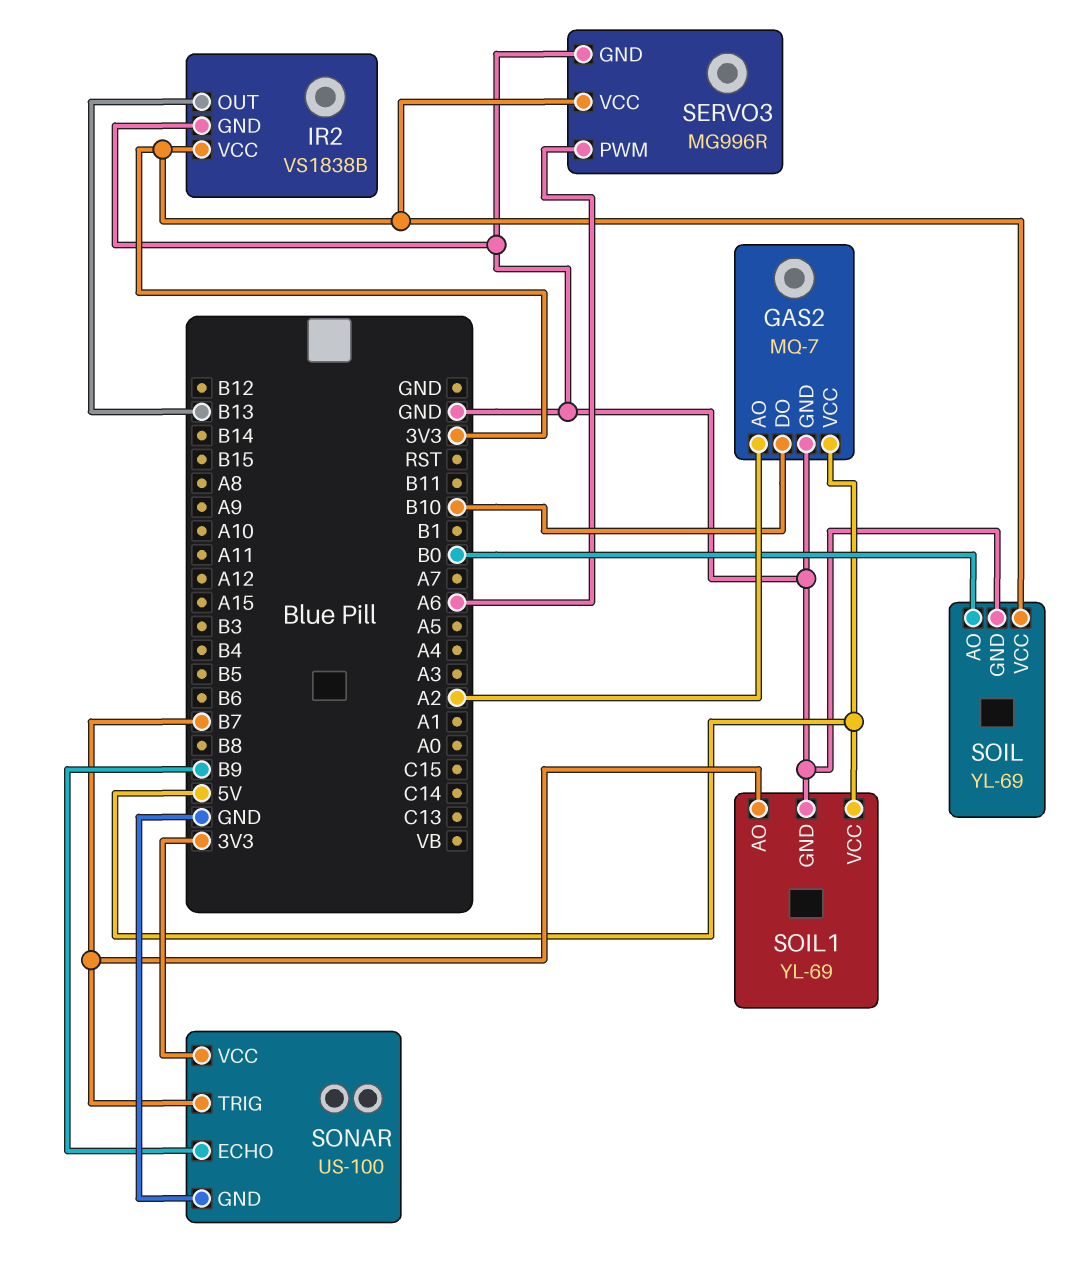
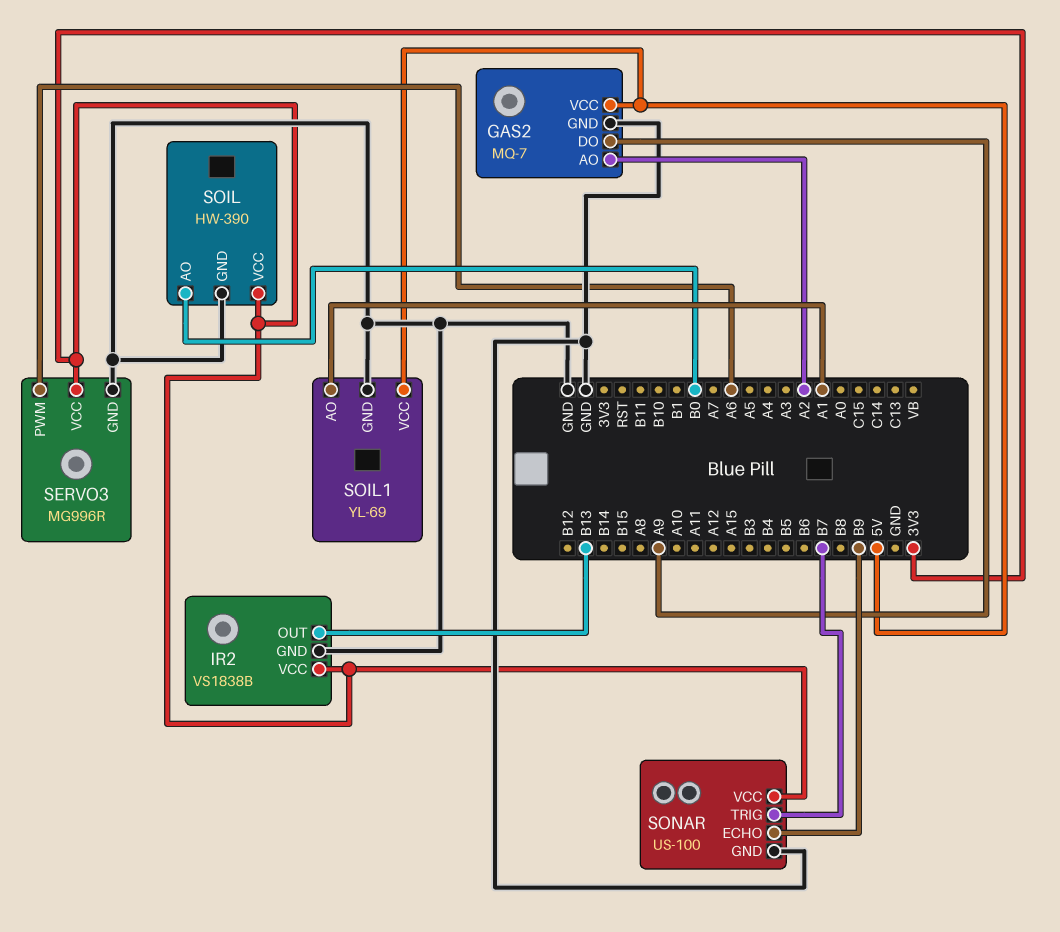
GAS2 pin DO: B10 -> A9
SOIL: YL-69 -> HW-390
SOIL1 pin AO: B7 -> A1

